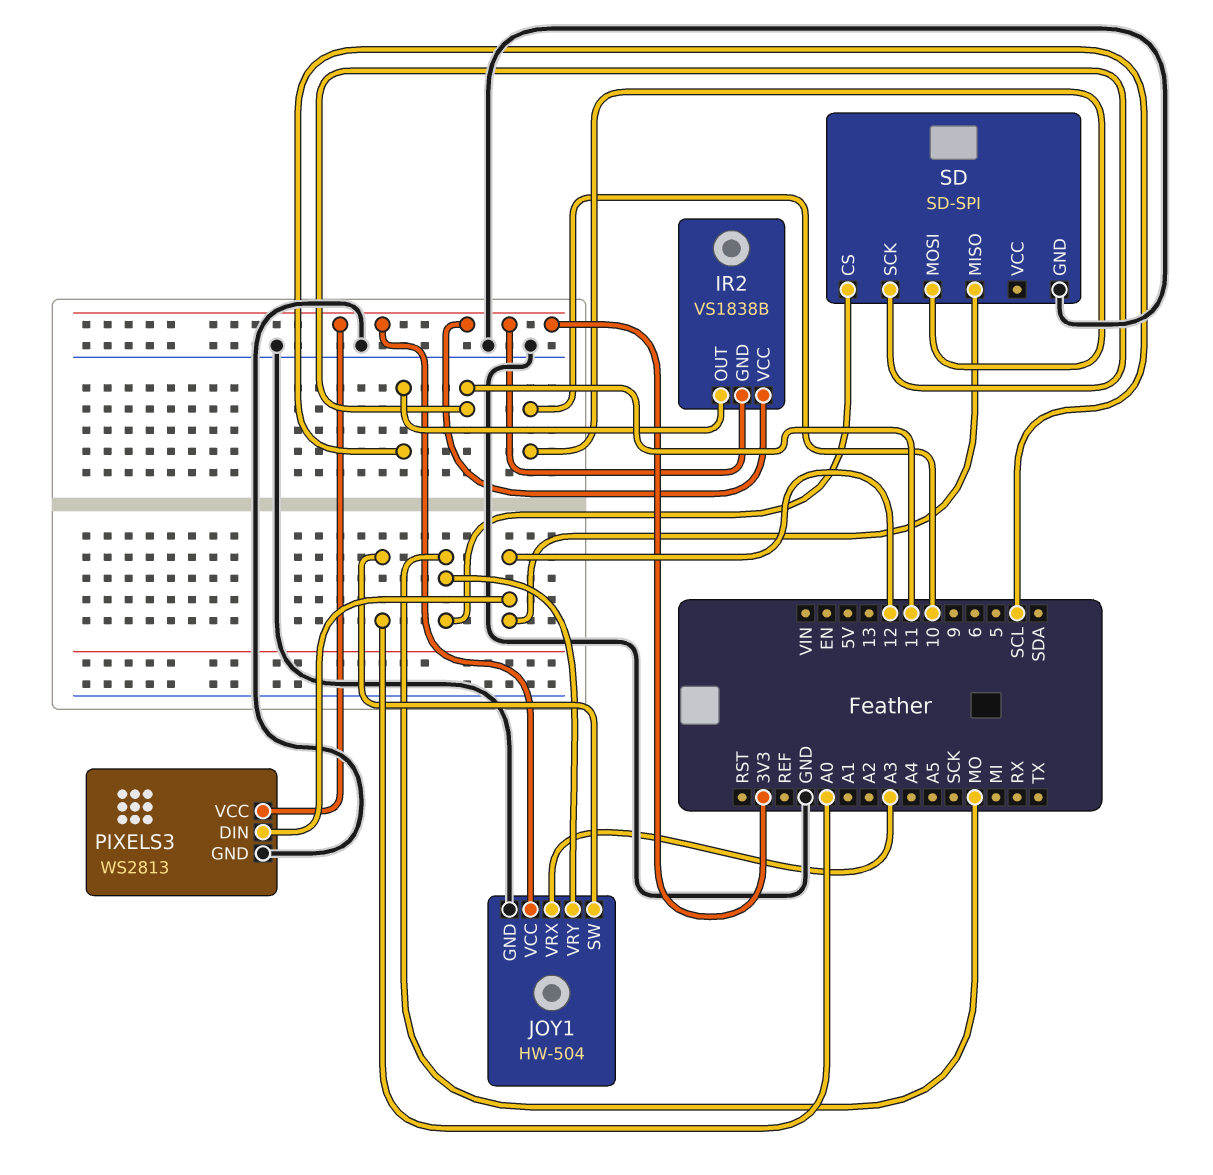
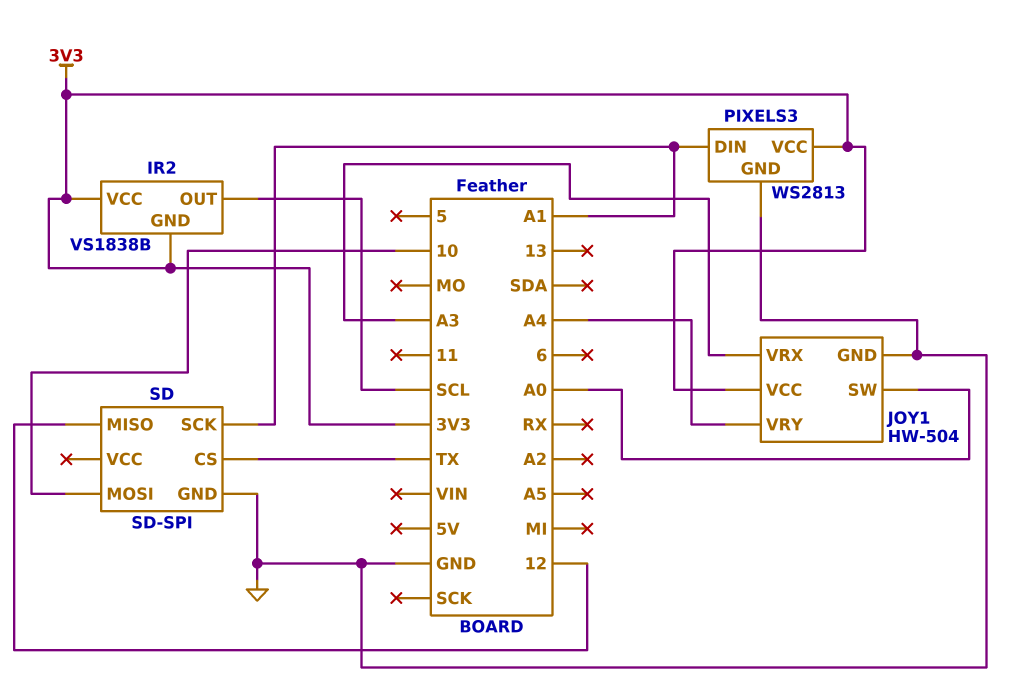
JOY1 pin VRY: MO -> A4
PIXELS3 pin DIN: 12 -> A1
SD pin CS: MO -> TX
SD pin SCK: 11 -> A1

